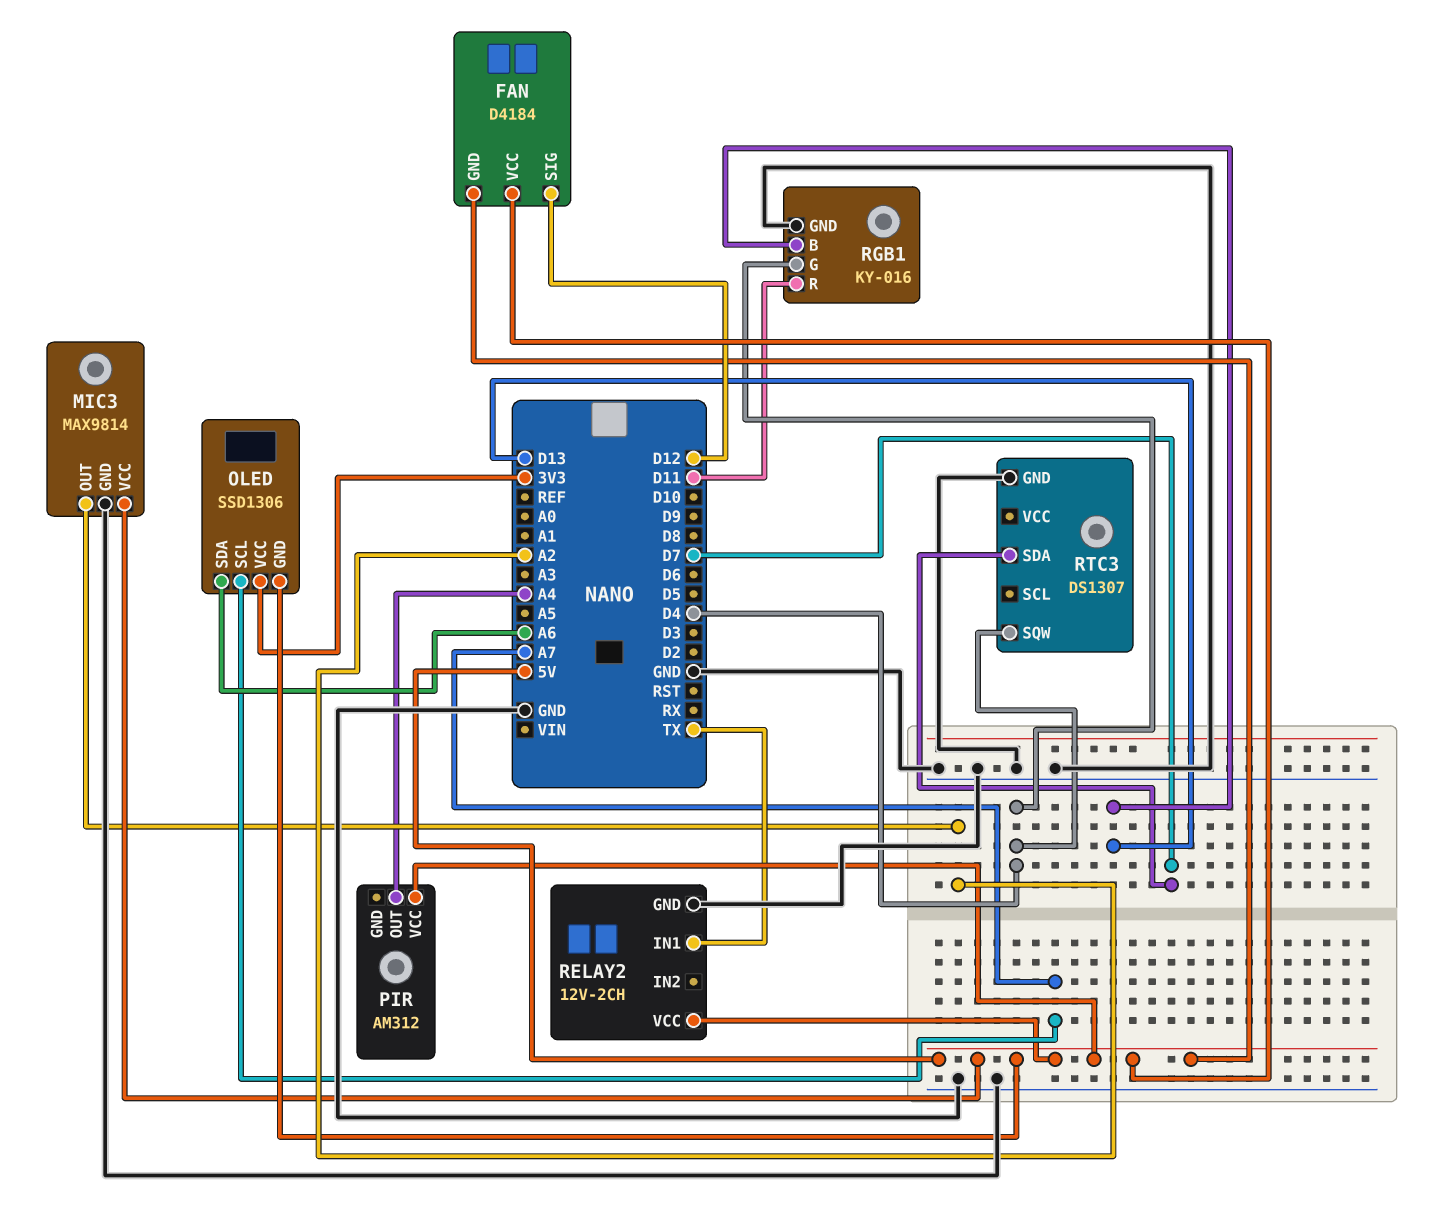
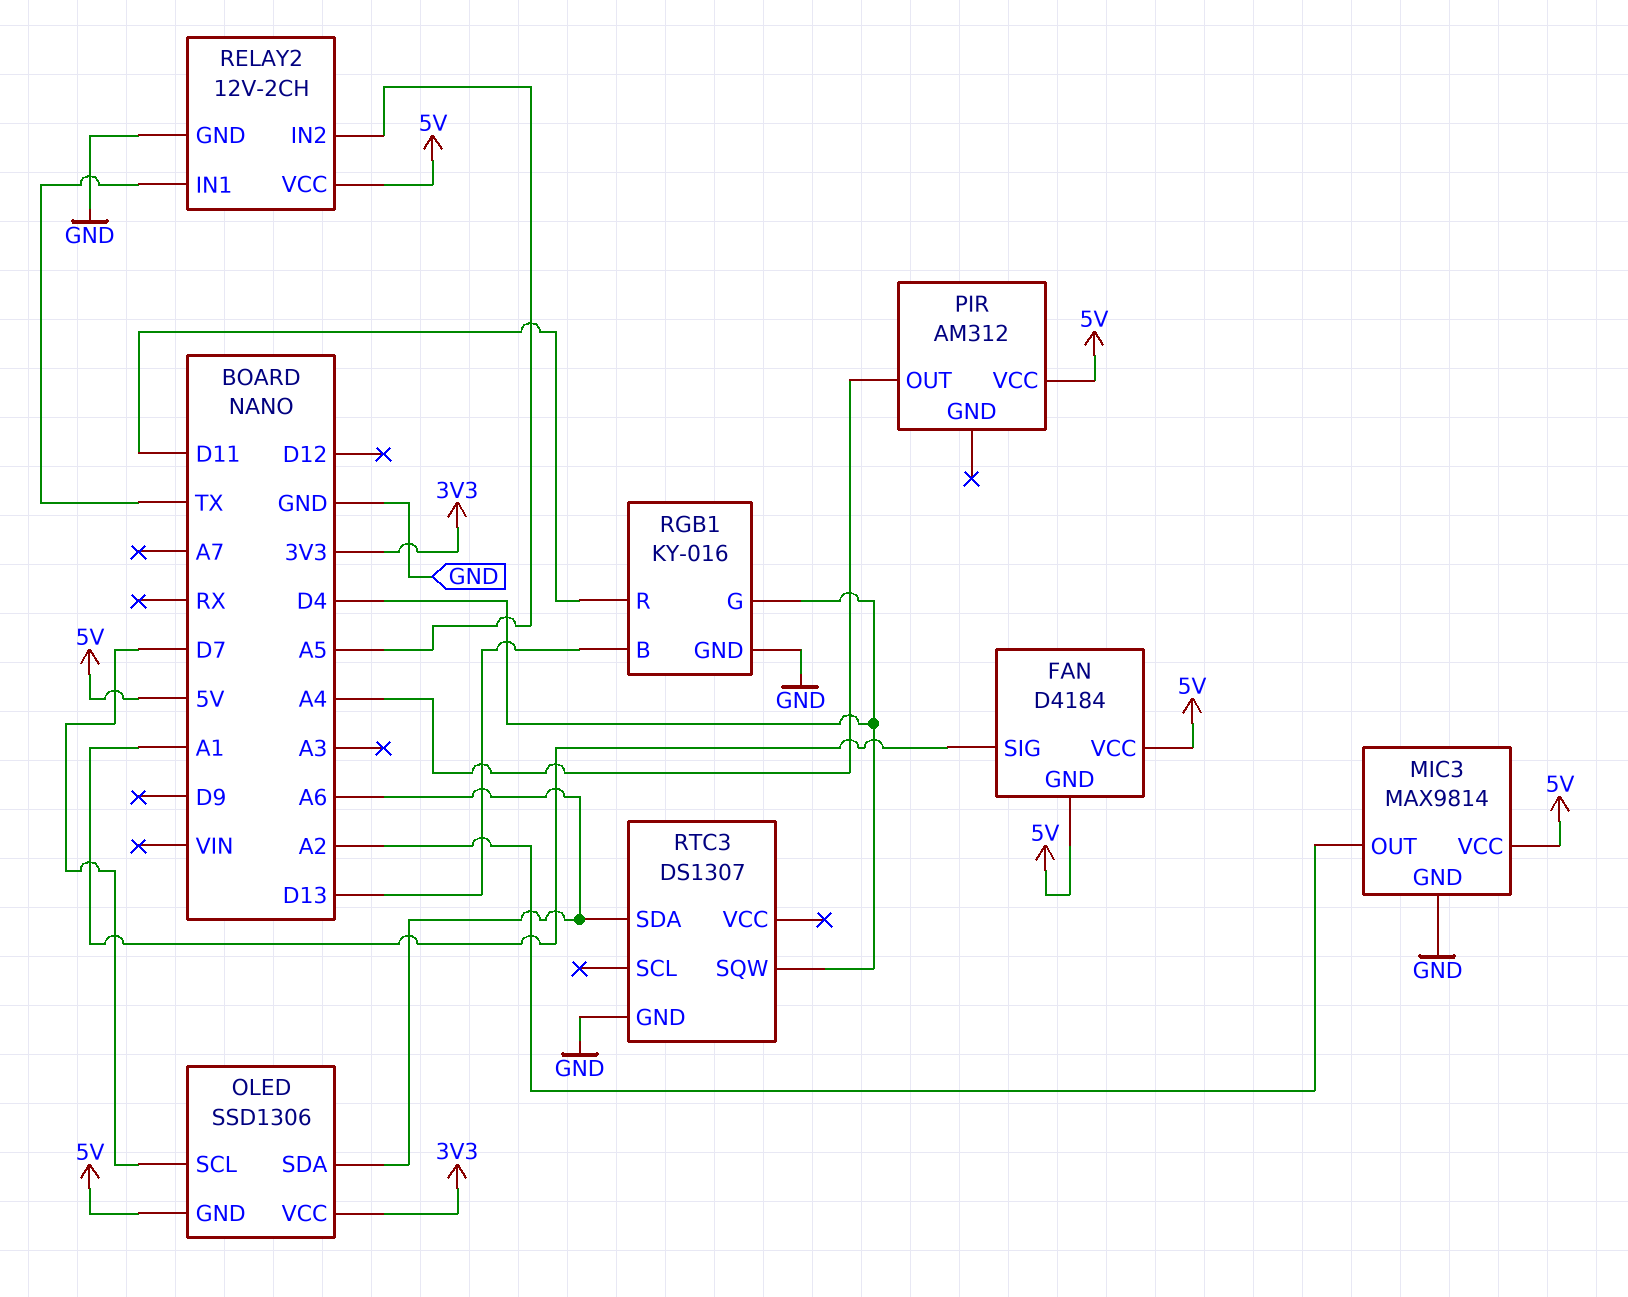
FAN pin SIG: D12 -> A1
OLED pin SCL: A7 -> D7
RELAY2 pin IN2: none -> A5
RTC3 pin SDA: D7 -> A6

